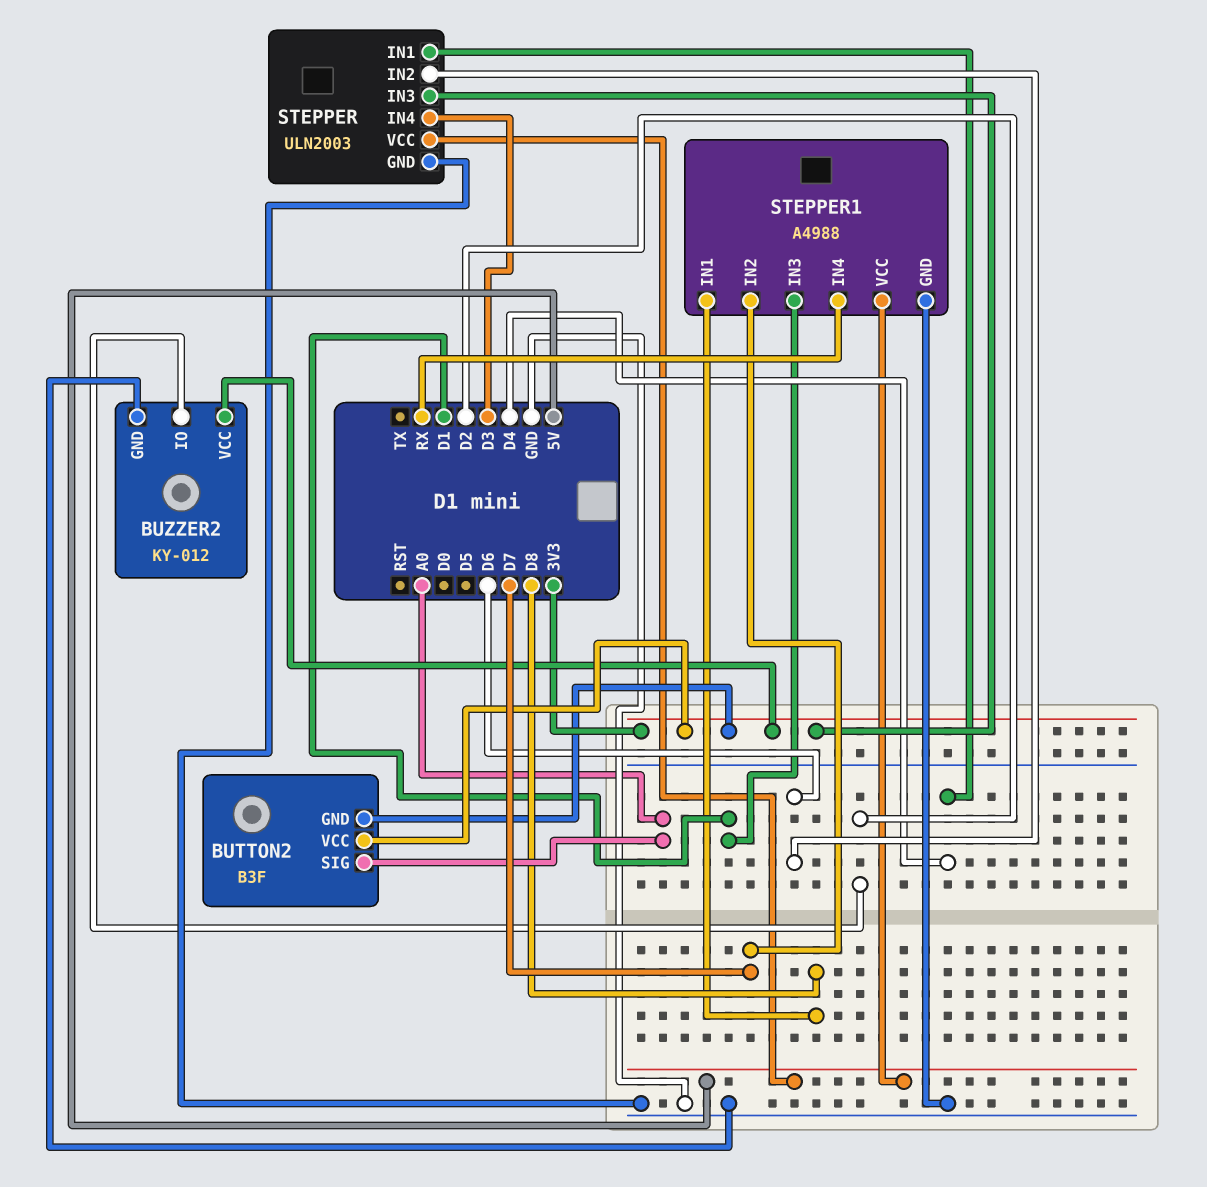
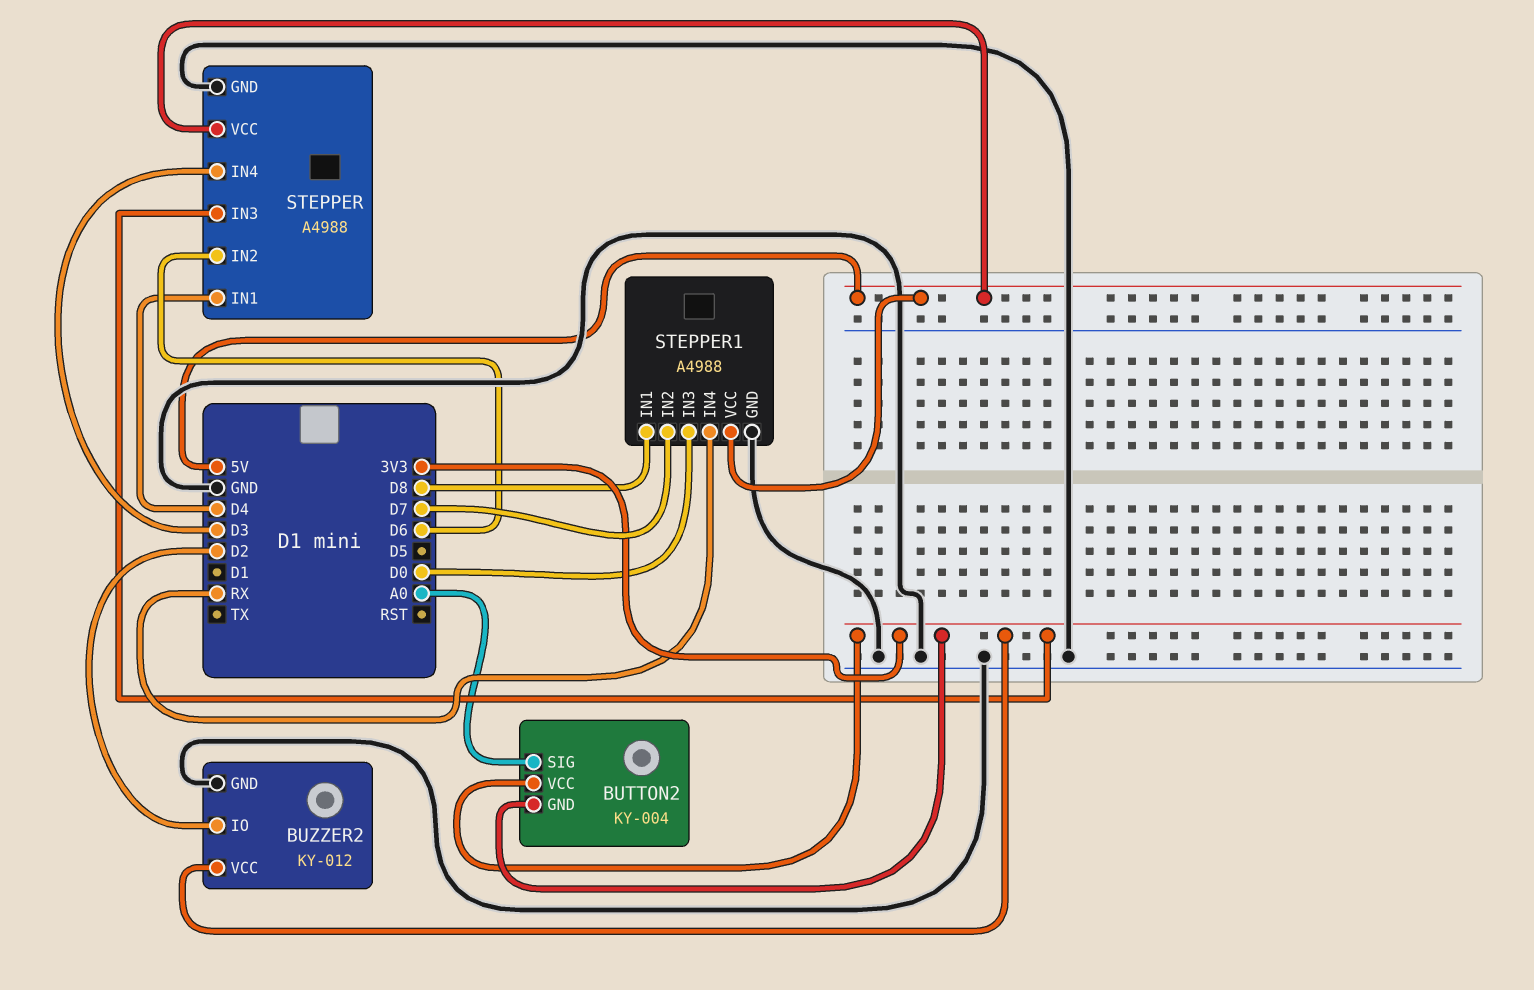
BUTTON2: B3F -> KY-004
STEPPER: ULN2003 -> A4988
STEPPER1 pin IN3: D1 -> D0

